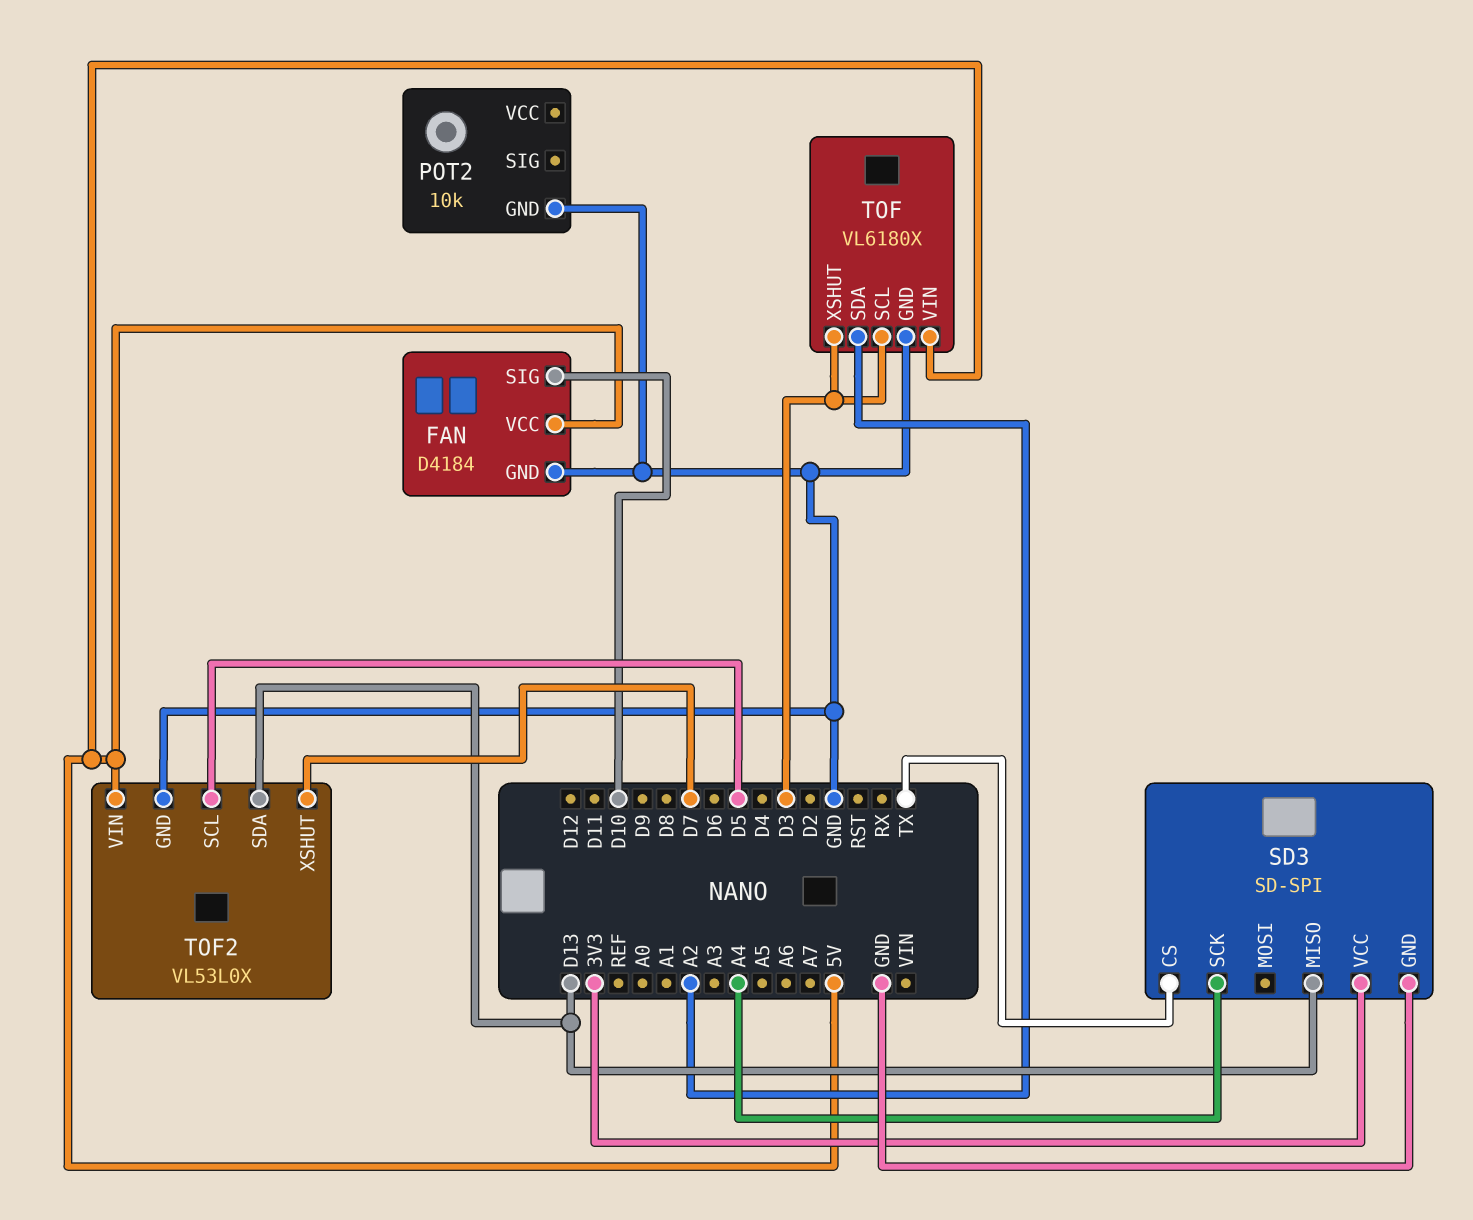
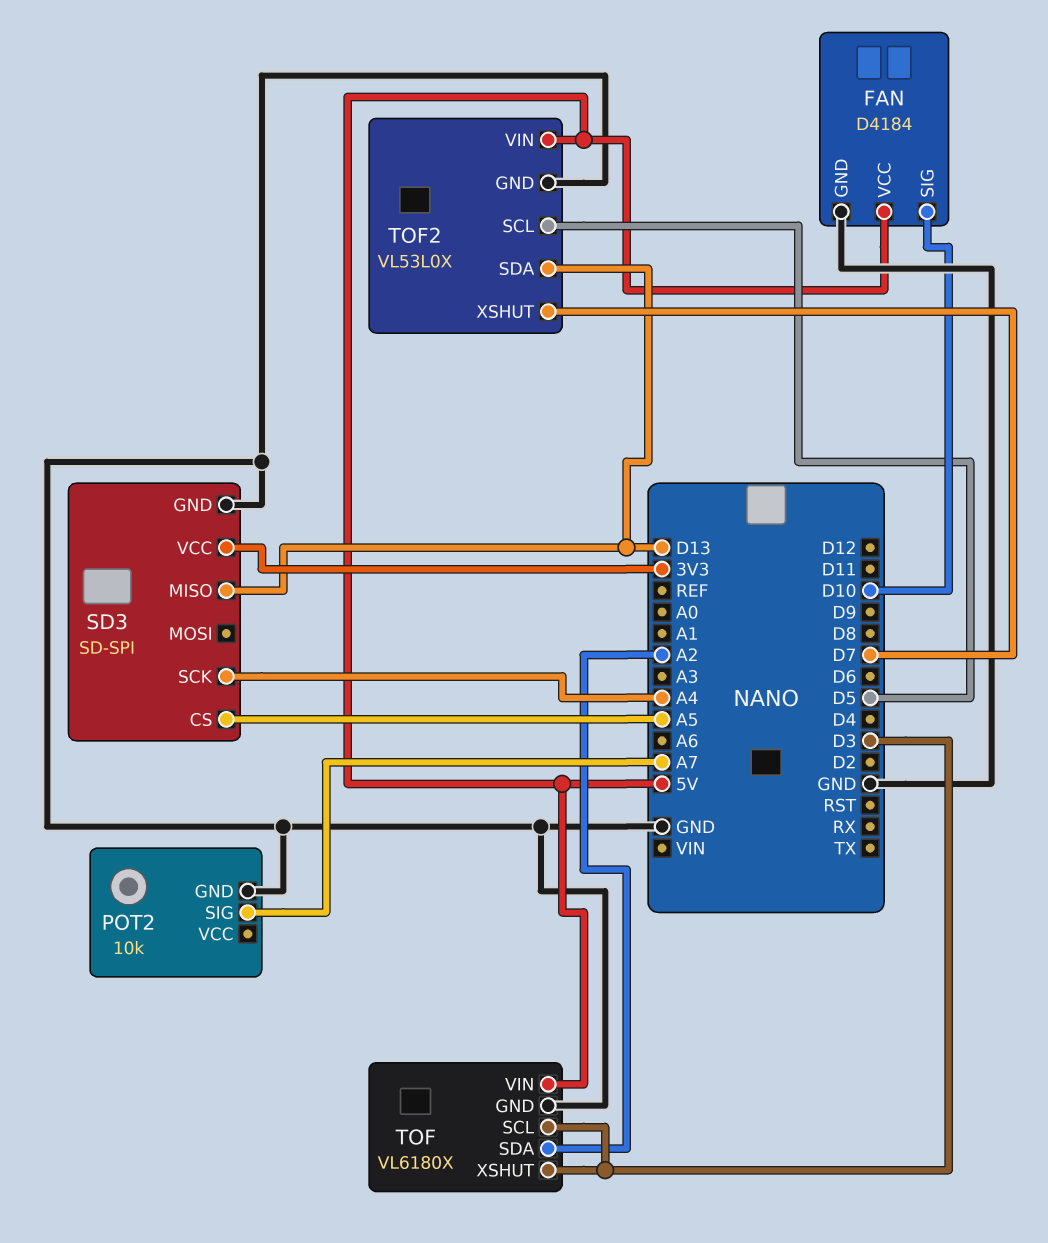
POT2 pin SIG: none -> A7
SD3 pin CS: TX -> A5

